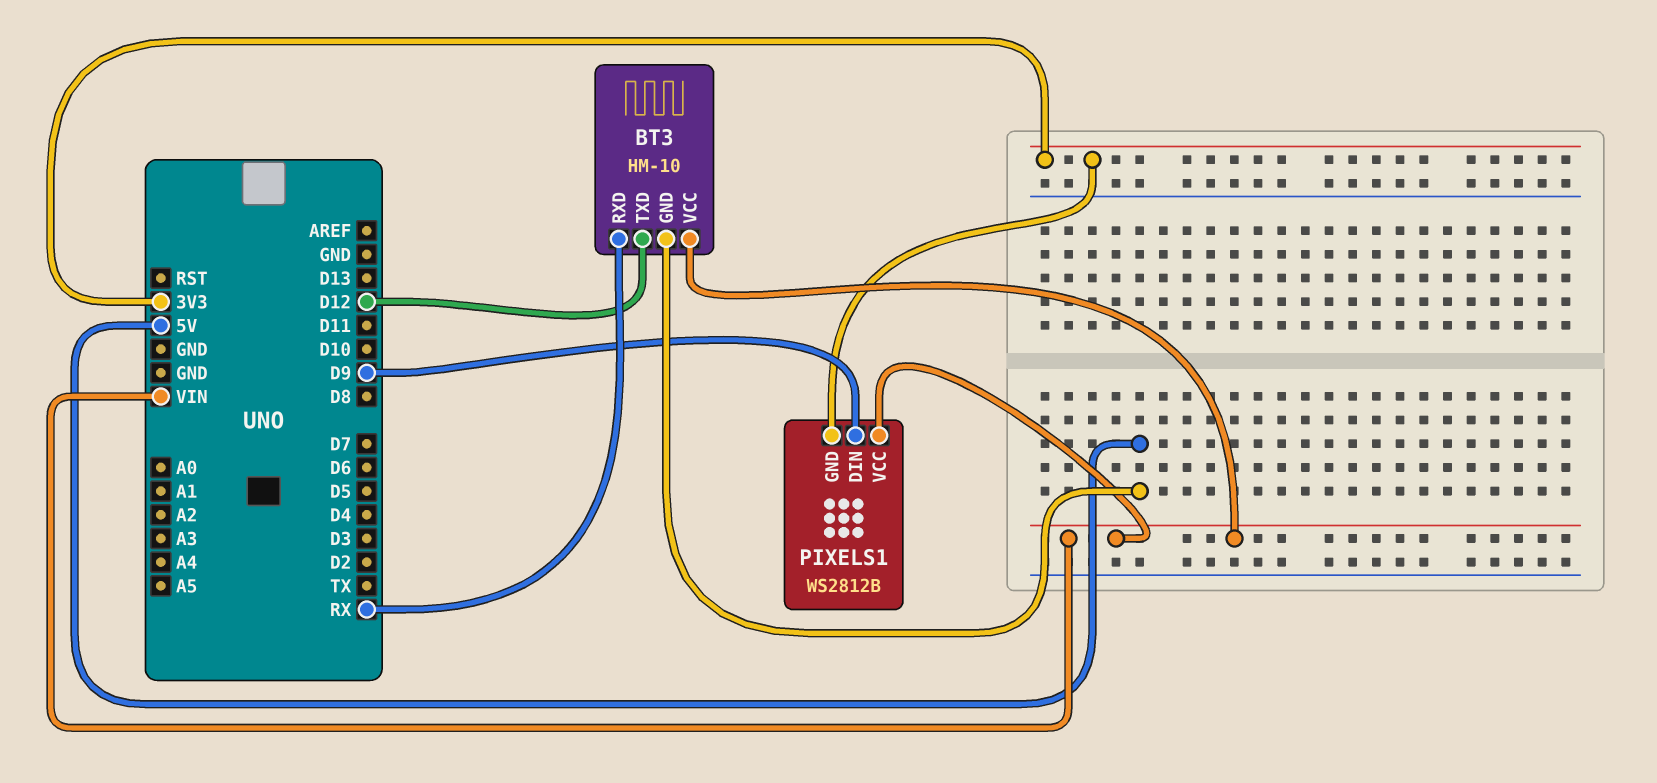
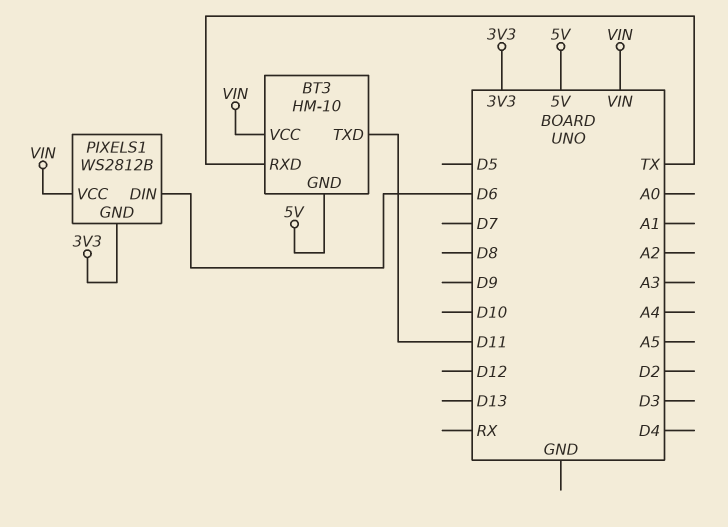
BT3 pin RXD: RX -> TX
BT3 pin TXD: D12 -> D11
PIXELS1 pin DIN: D9 -> D6

